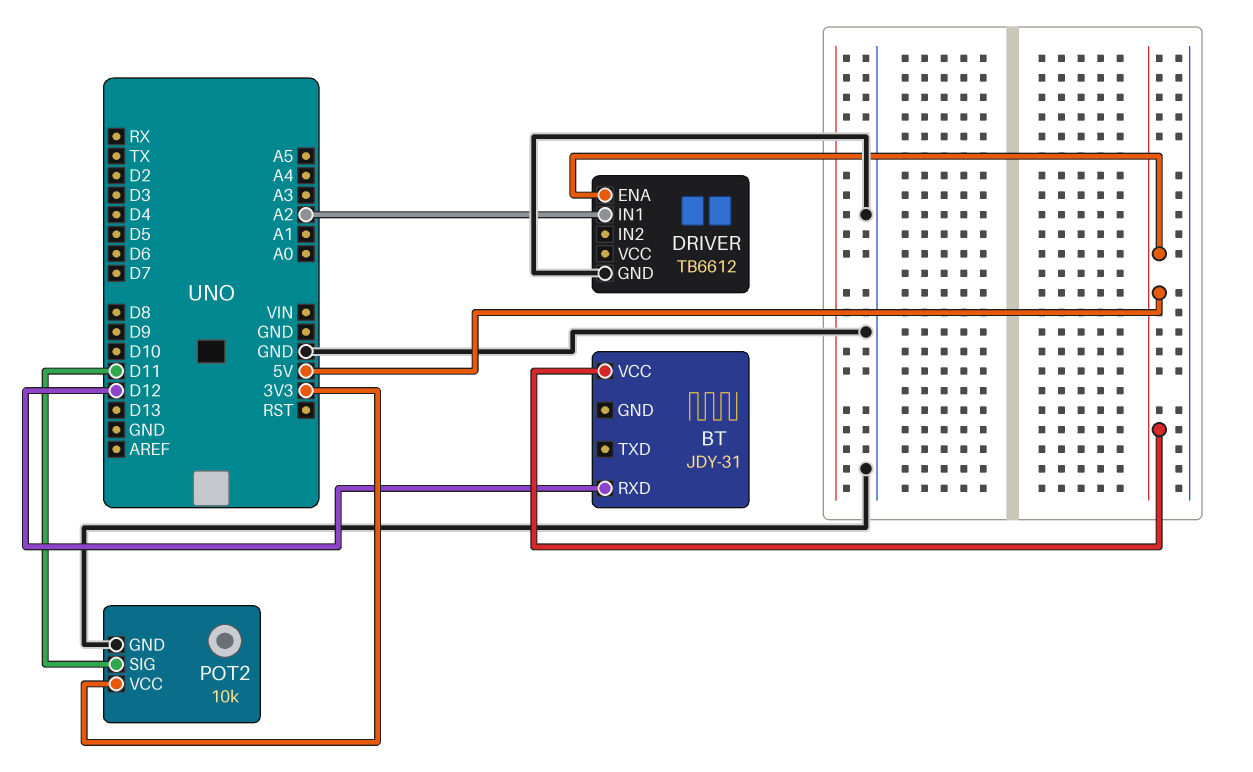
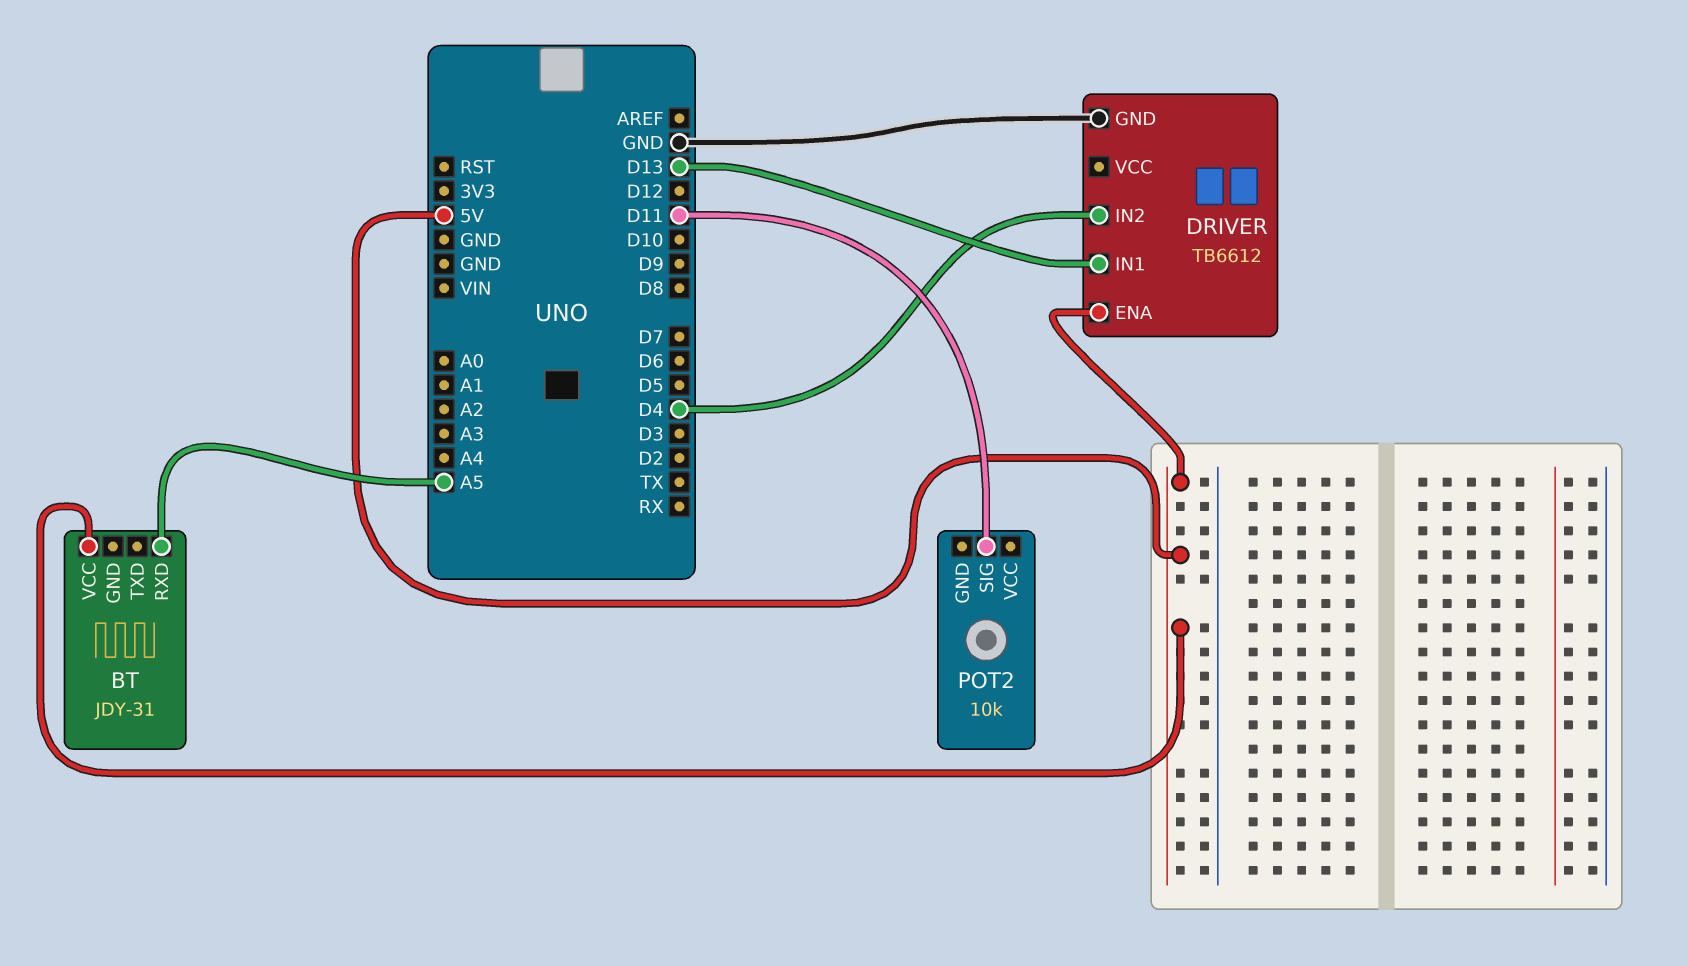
BT pin RXD: D12 -> A5
DRIVER pin IN1: A2 -> D13
DRIVER pin IN2: none -> D4
POT2 pin GND: GND -> none
POT2 pin VCC: 3V3 -> none

